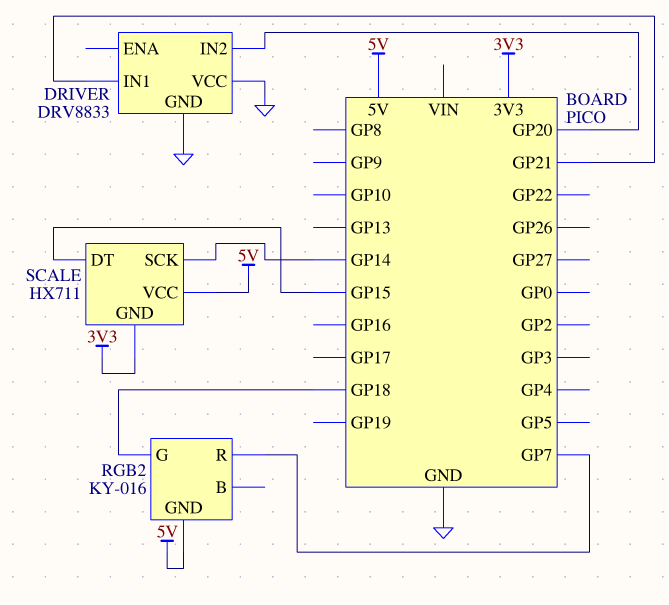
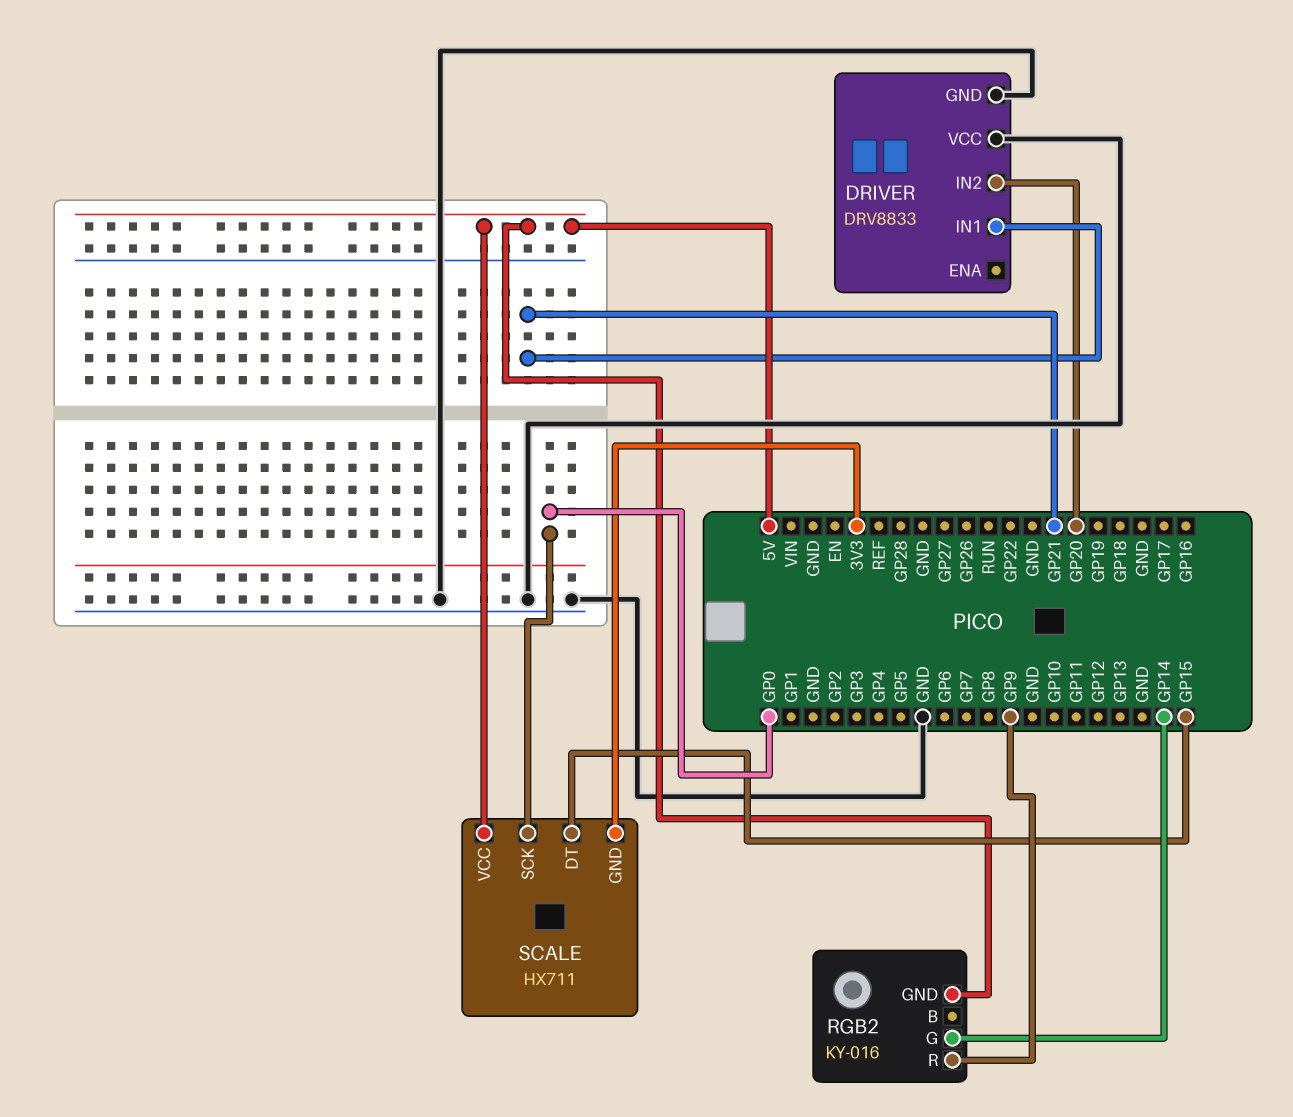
RGB2 pin G: GP18 -> GP14
RGB2 pin R: GP7 -> GP9
SCALE pin SCK: GP14 -> GP0

